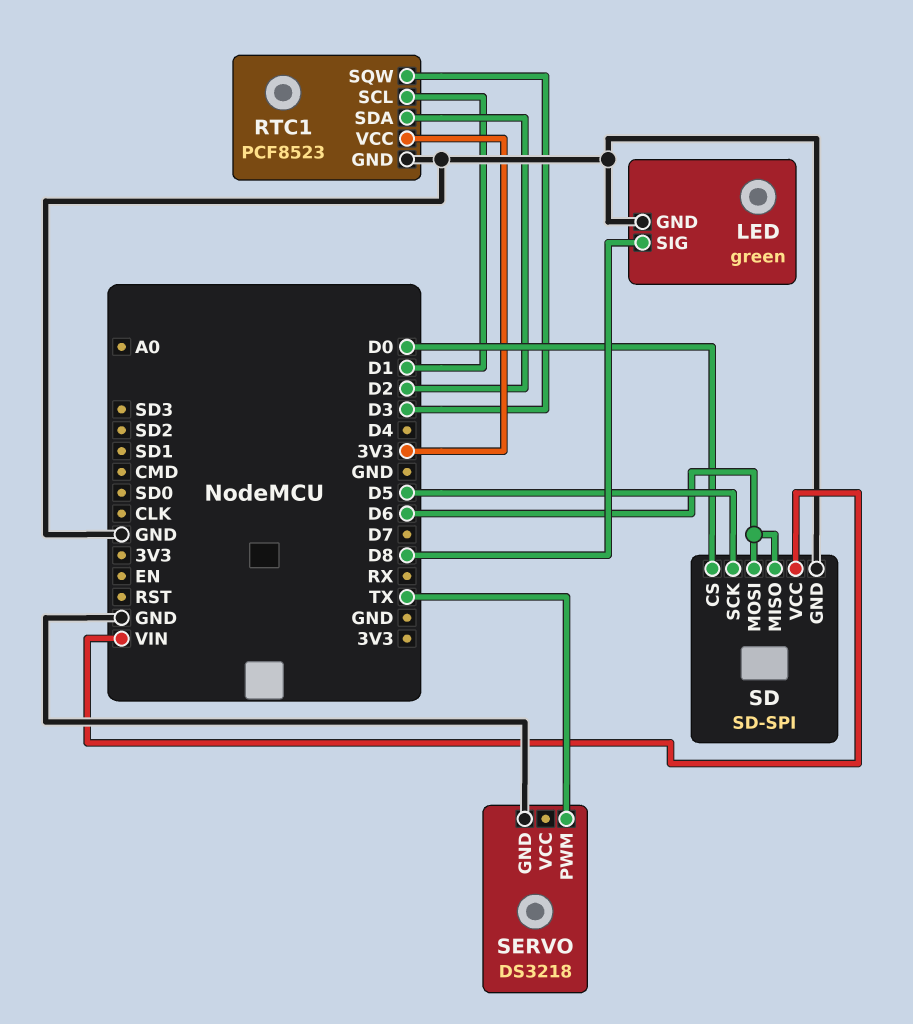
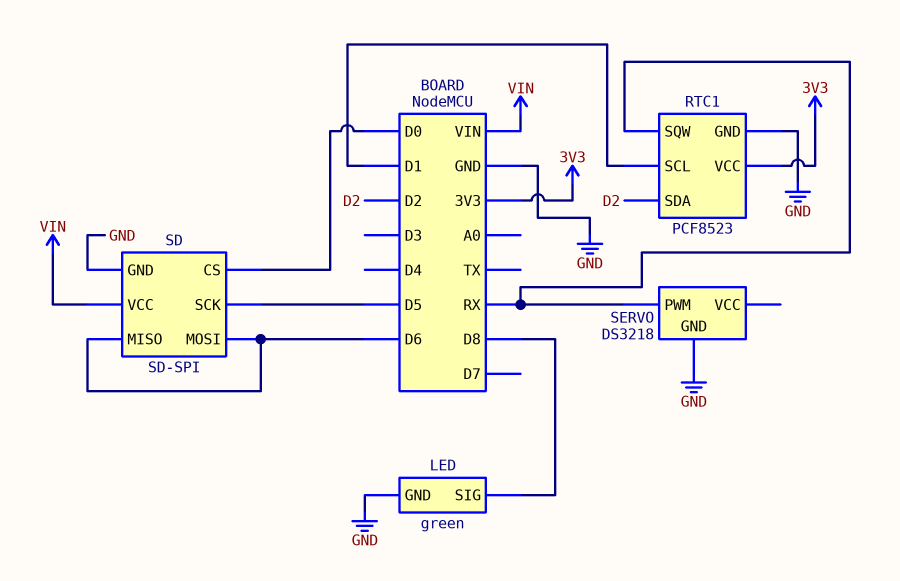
RTC1 pin SQW: D3 -> RX
SERVO pin PWM: TX -> RX

